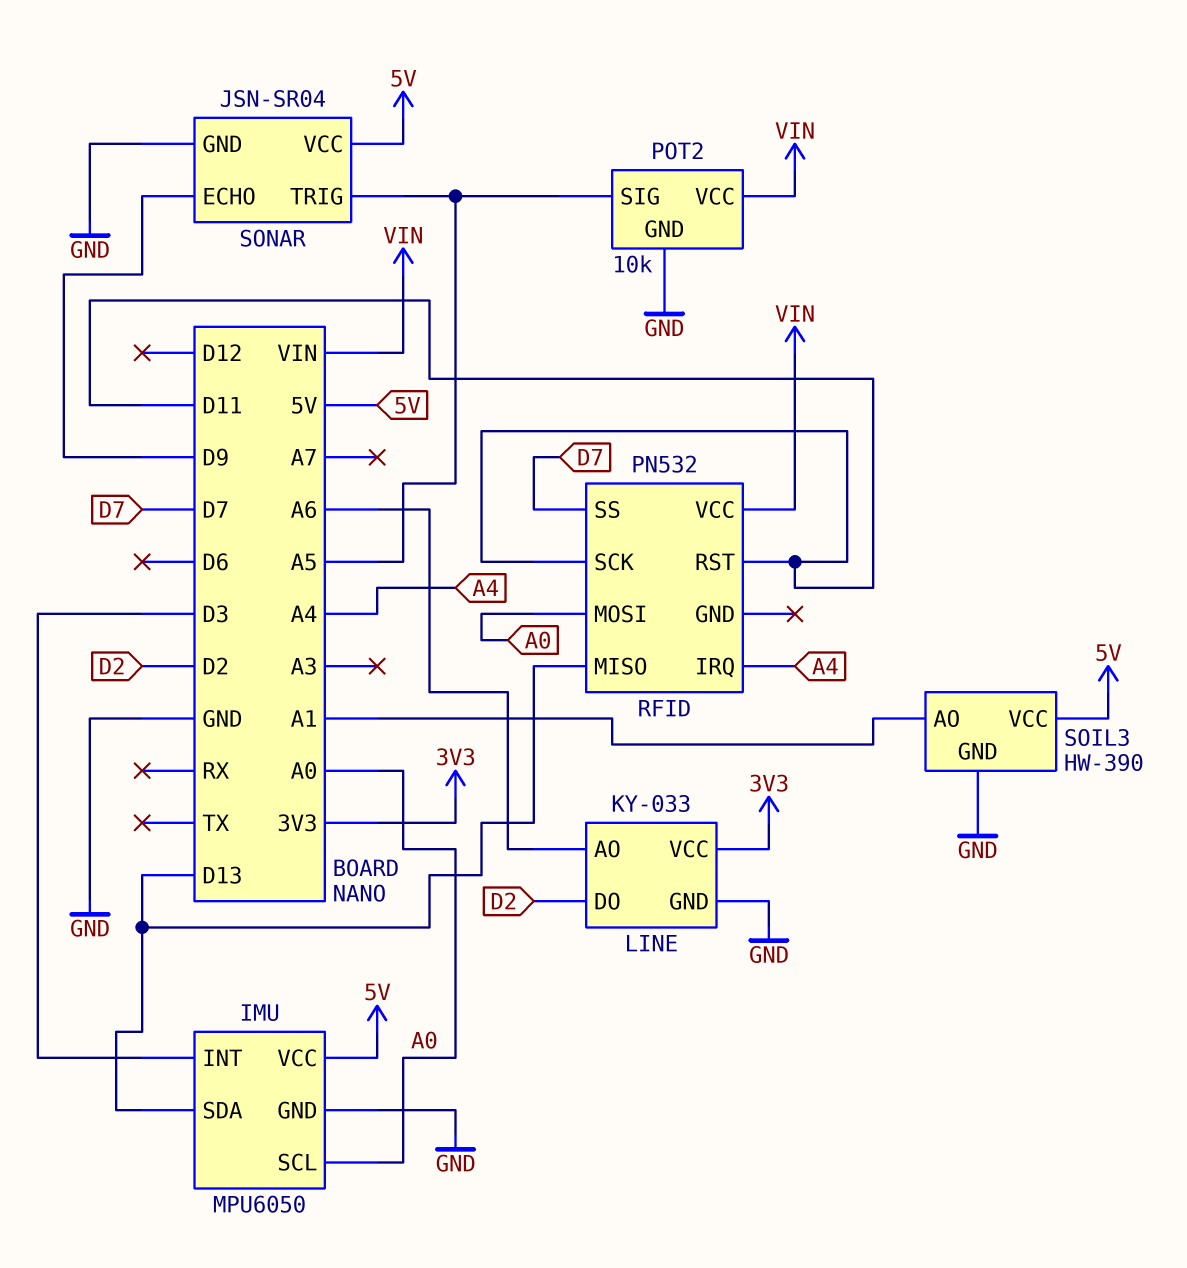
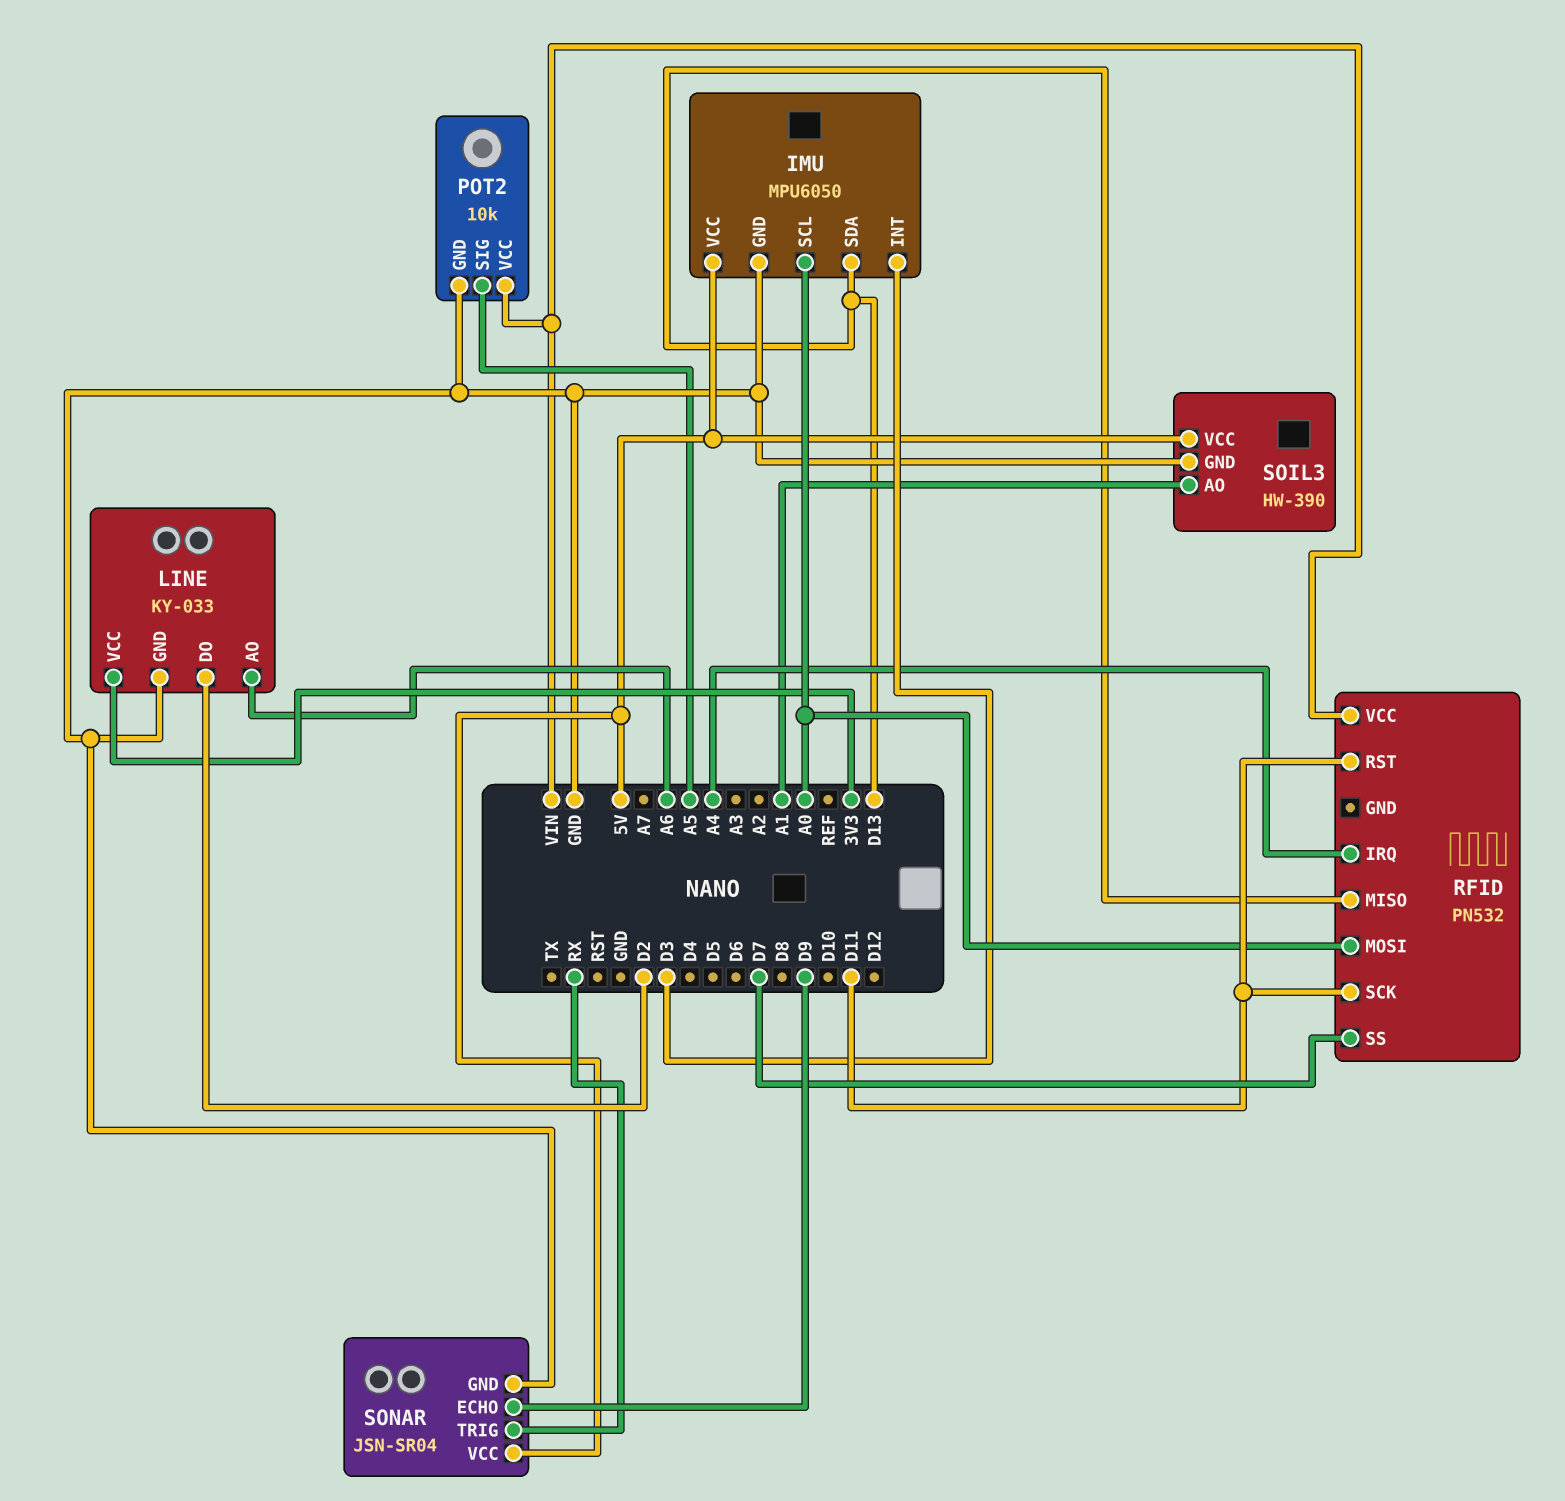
SONAR pin TRIG: A5 -> RX

